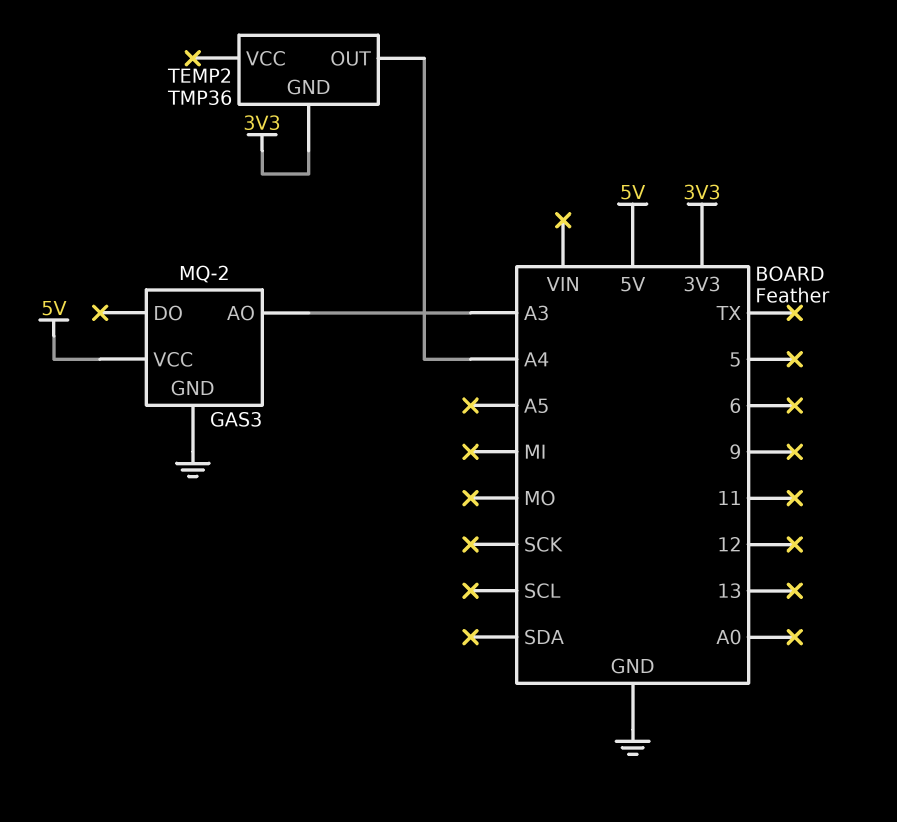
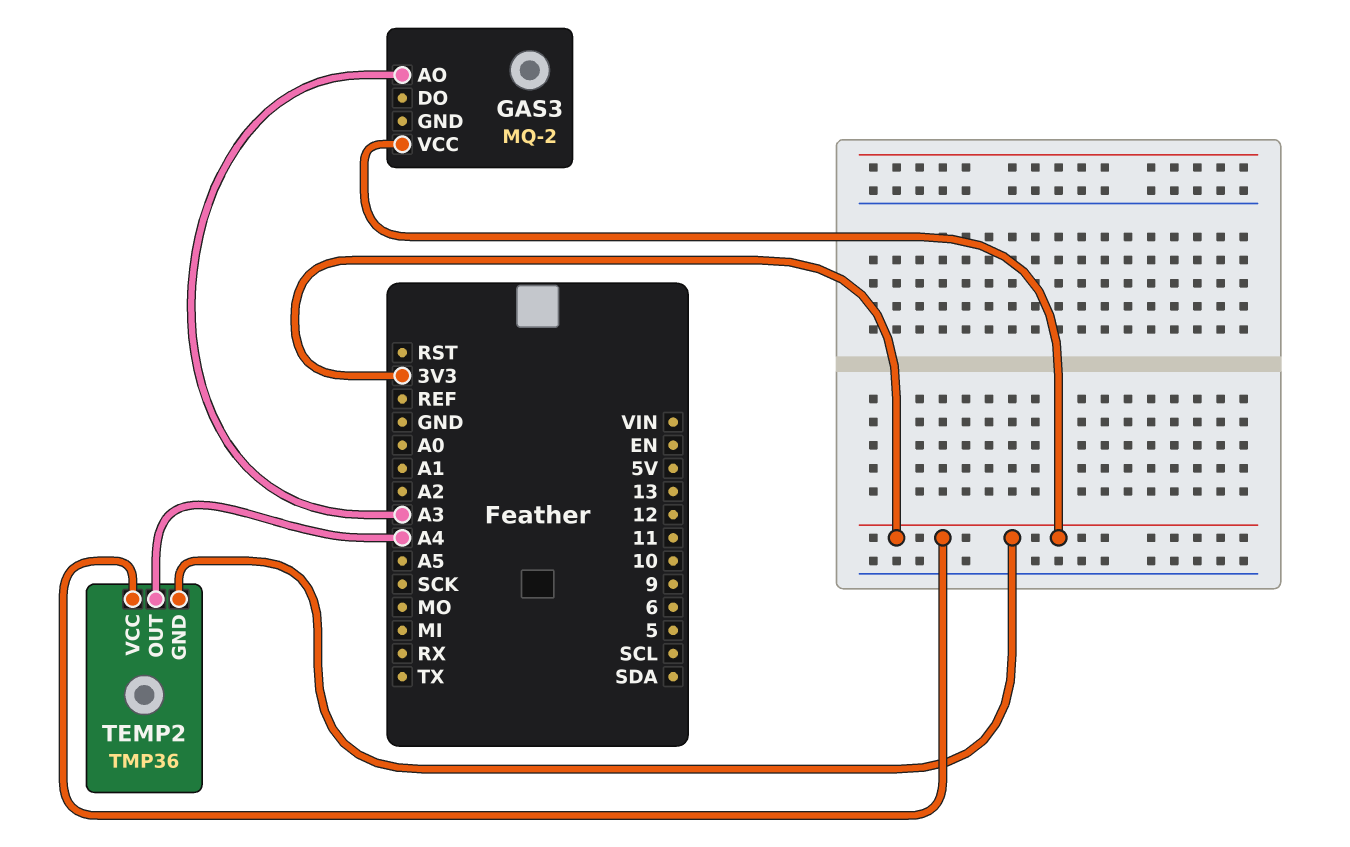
GAS3 pin GND: GND -> none
GAS3 pin VCC: 5V -> 3V3
TEMP2 pin VCC: none -> 3V3

